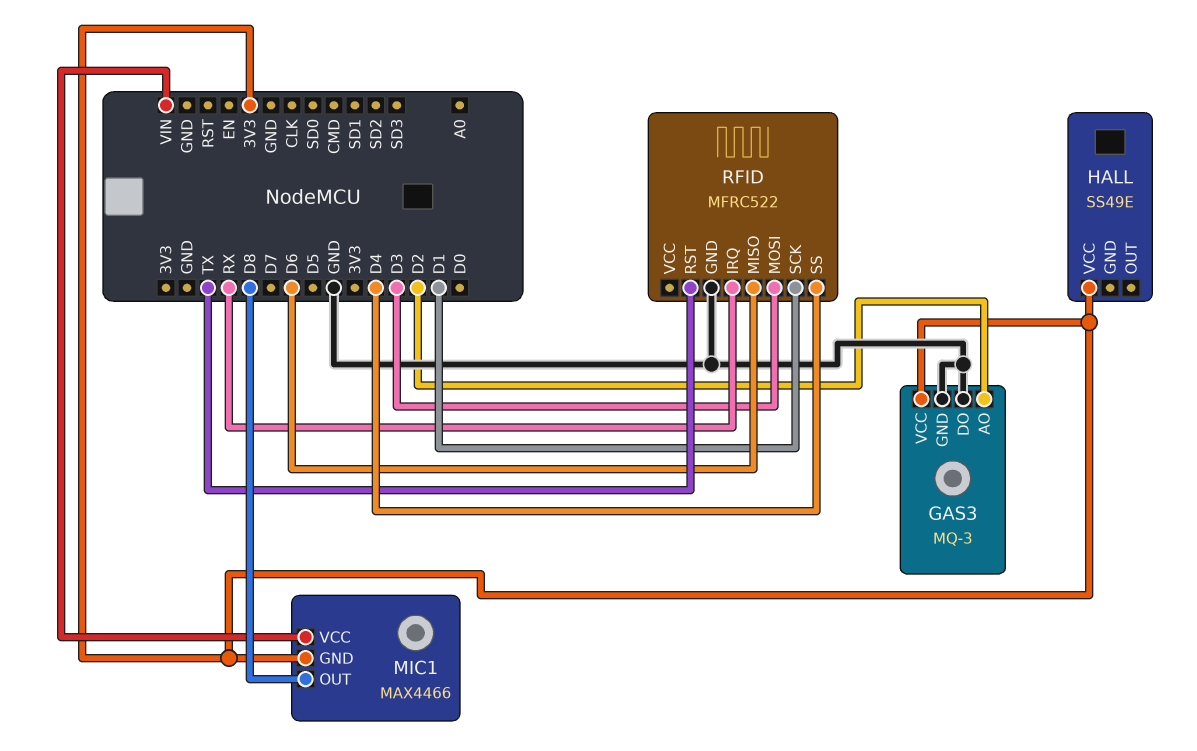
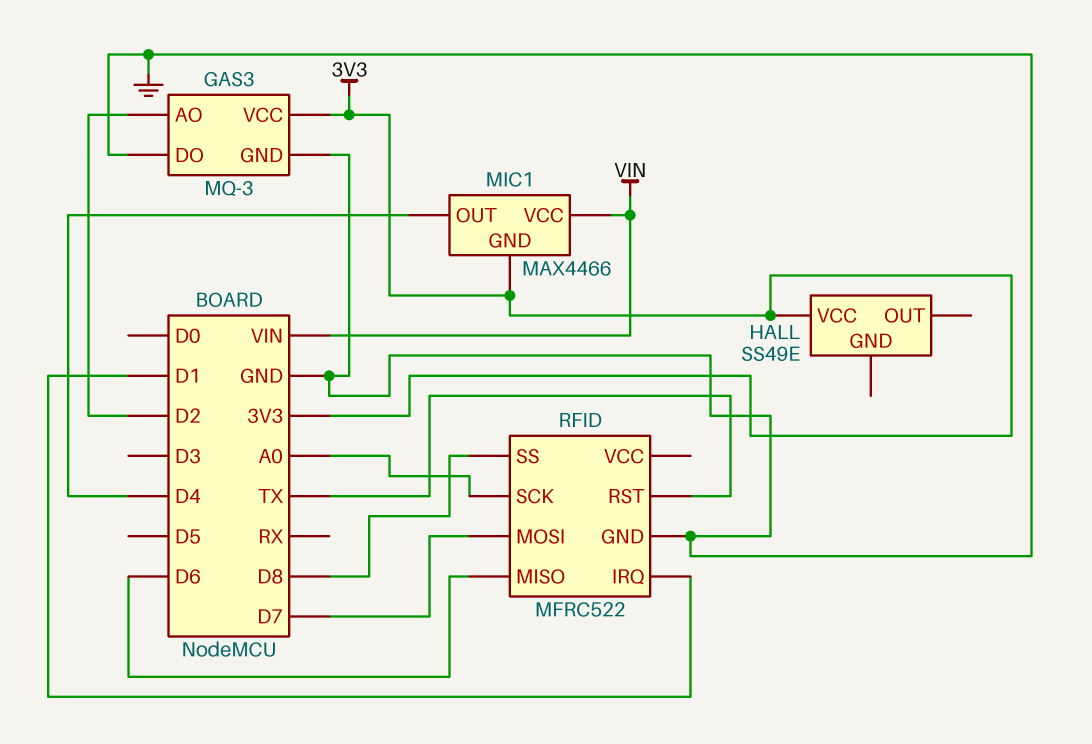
MIC1 pin OUT: D8 -> D4
RFID pin IRQ: RX -> D1
RFID pin MOSI: D3 -> D7
RFID pin SCK: D1 -> A0
RFID pin SS: D4 -> D8

